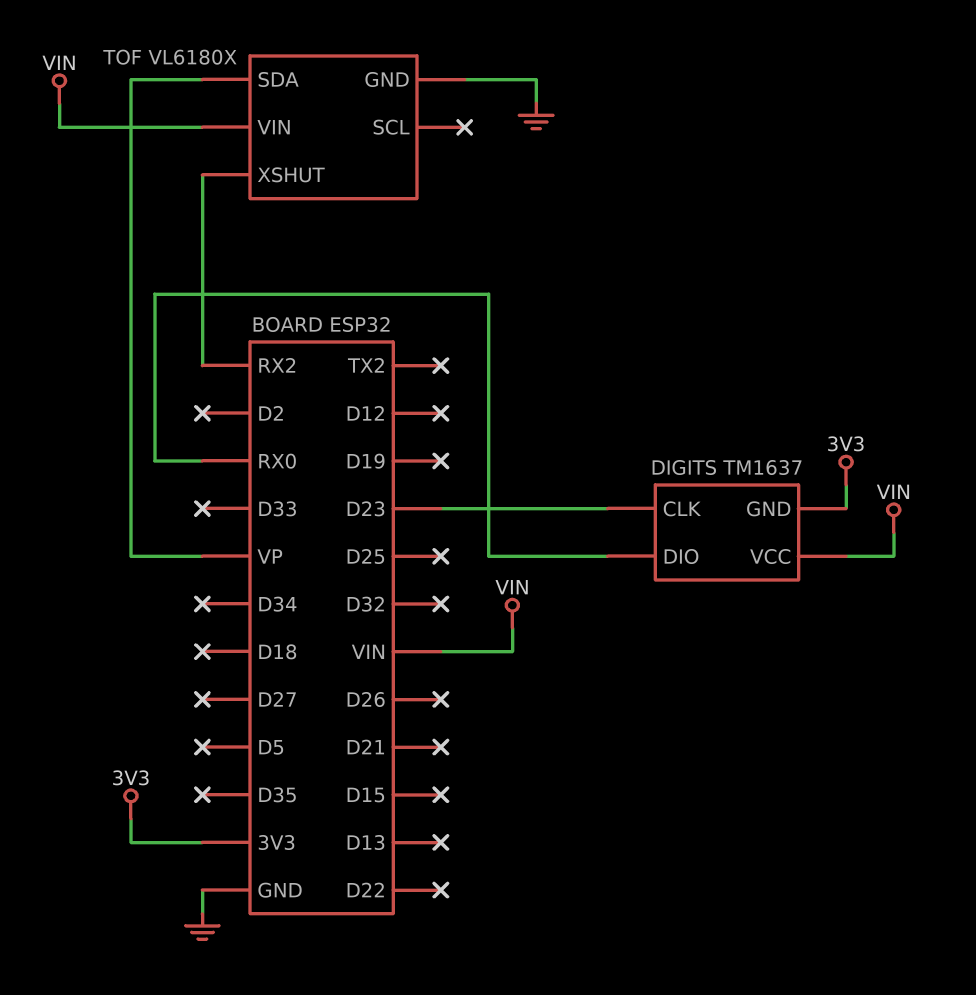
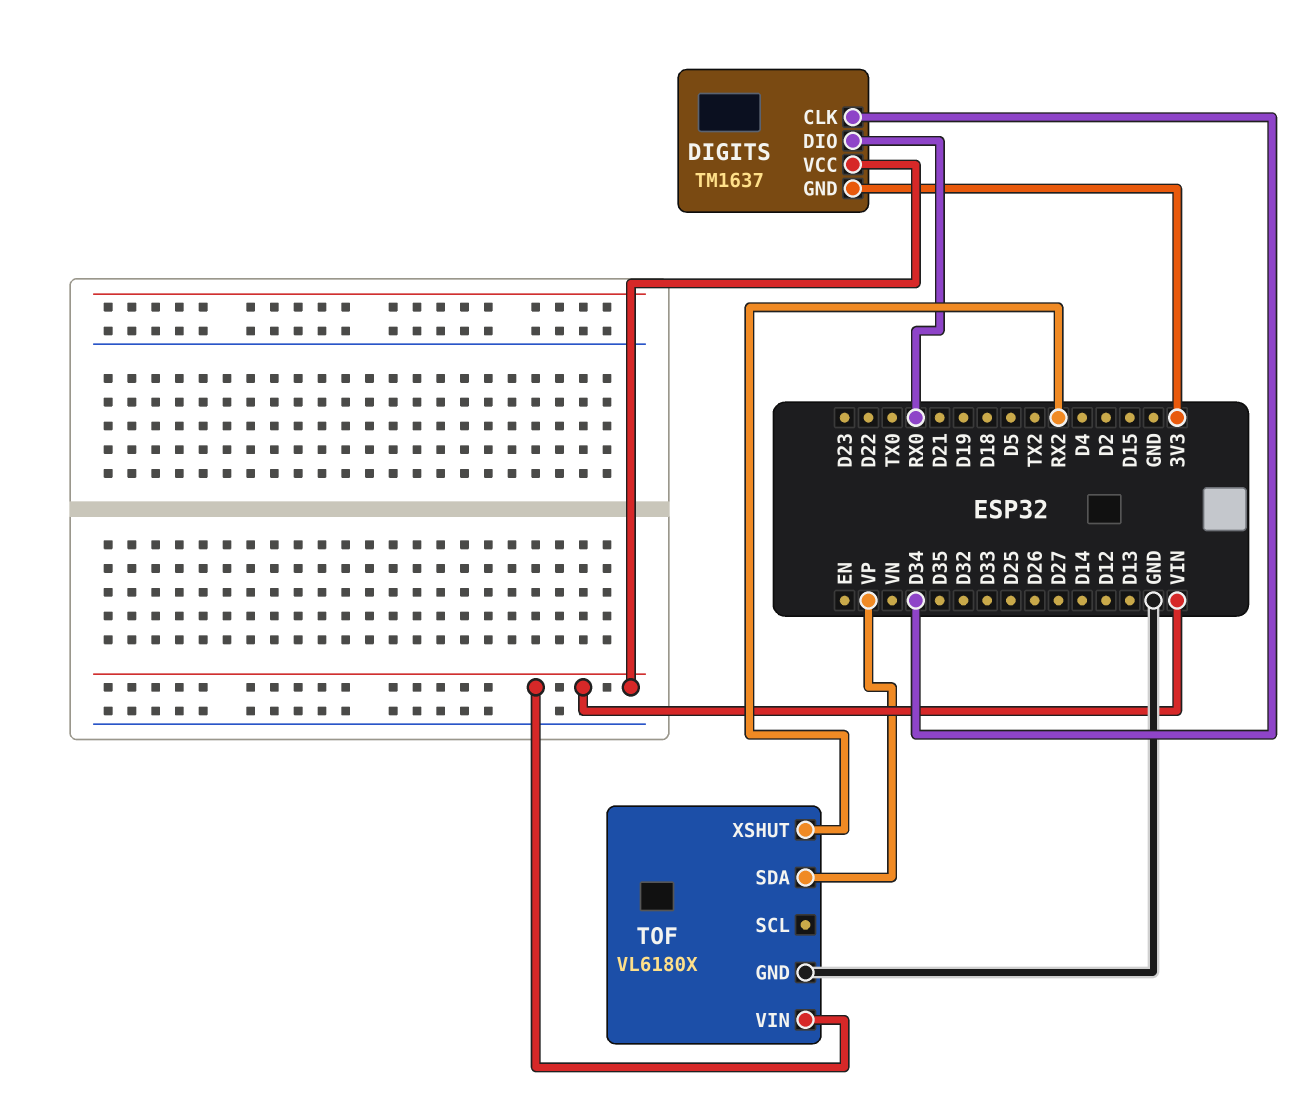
DIGITS pin CLK: D23 -> D34

